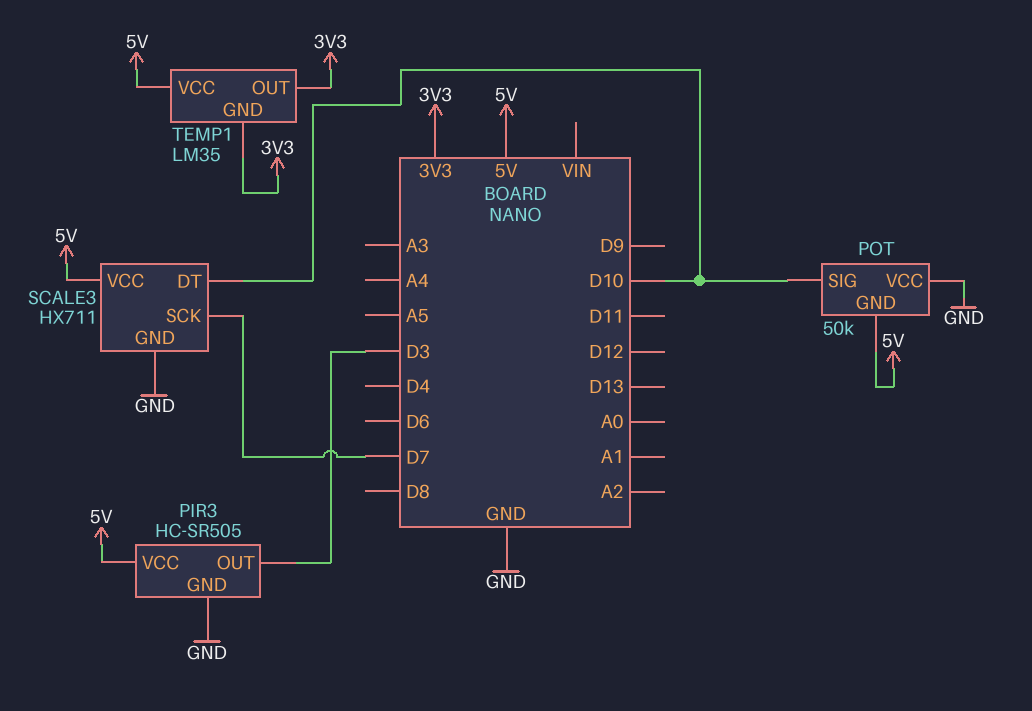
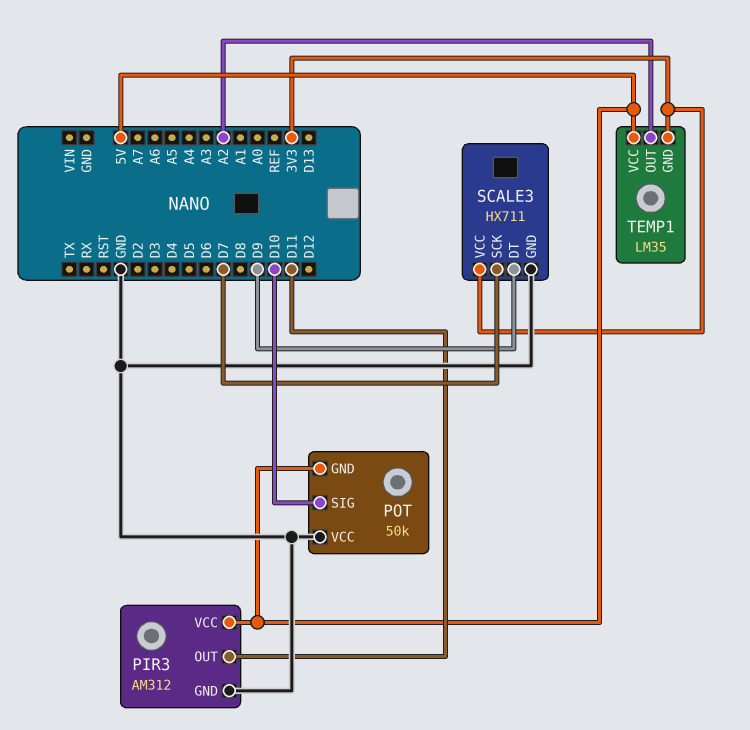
PIR3: HC-SR505 -> AM312
PIR3 pin OUT: D3 -> D11
SCALE3 pin DT: D10 -> D9
SCALE3 pin VCC: 5V -> 3V3
TEMP1 pin OUT: 3V3 -> A2

